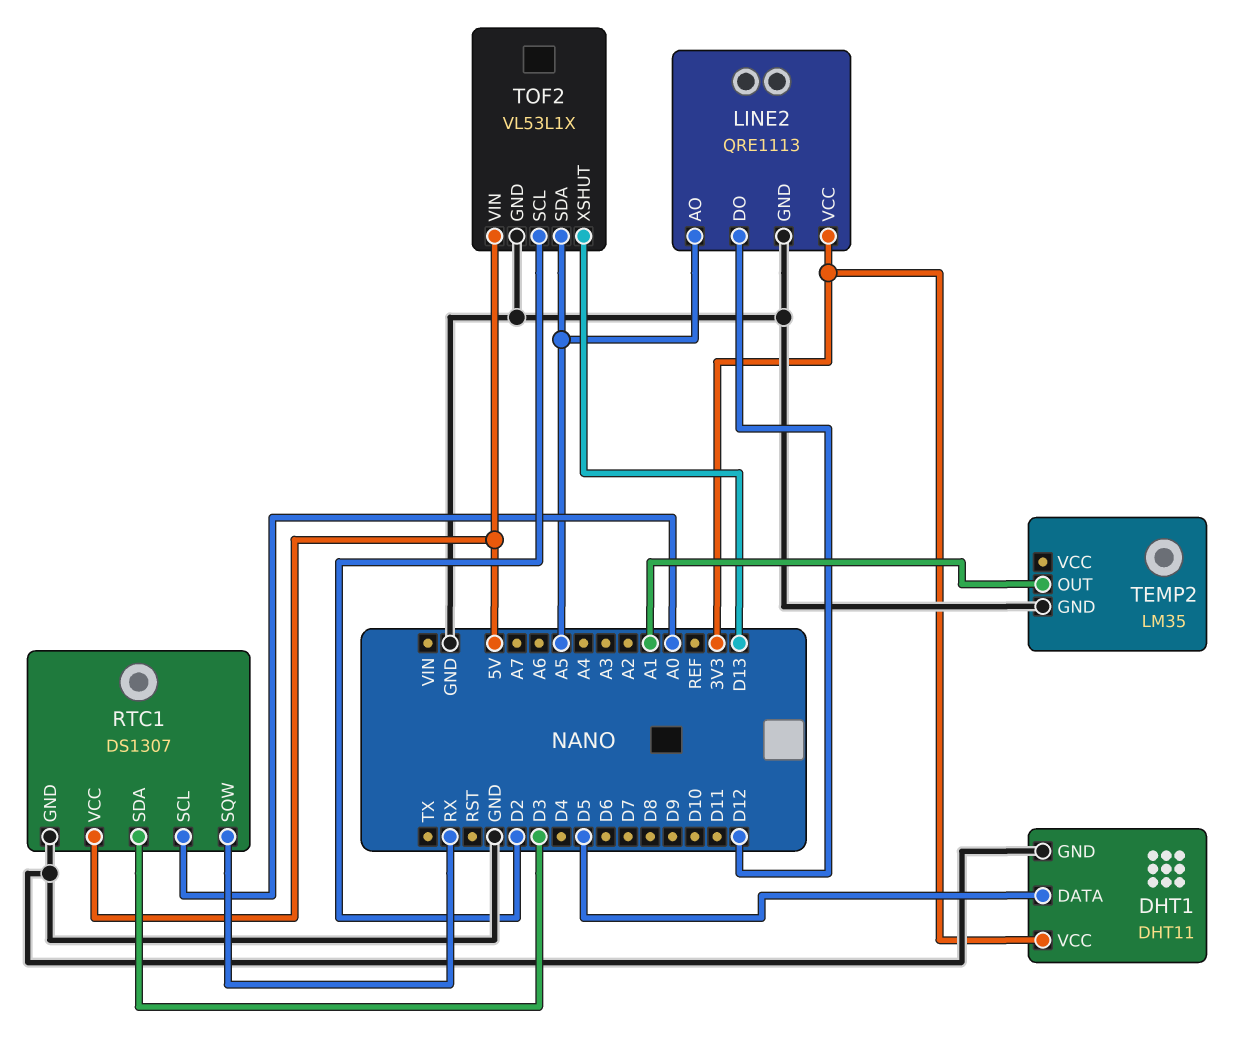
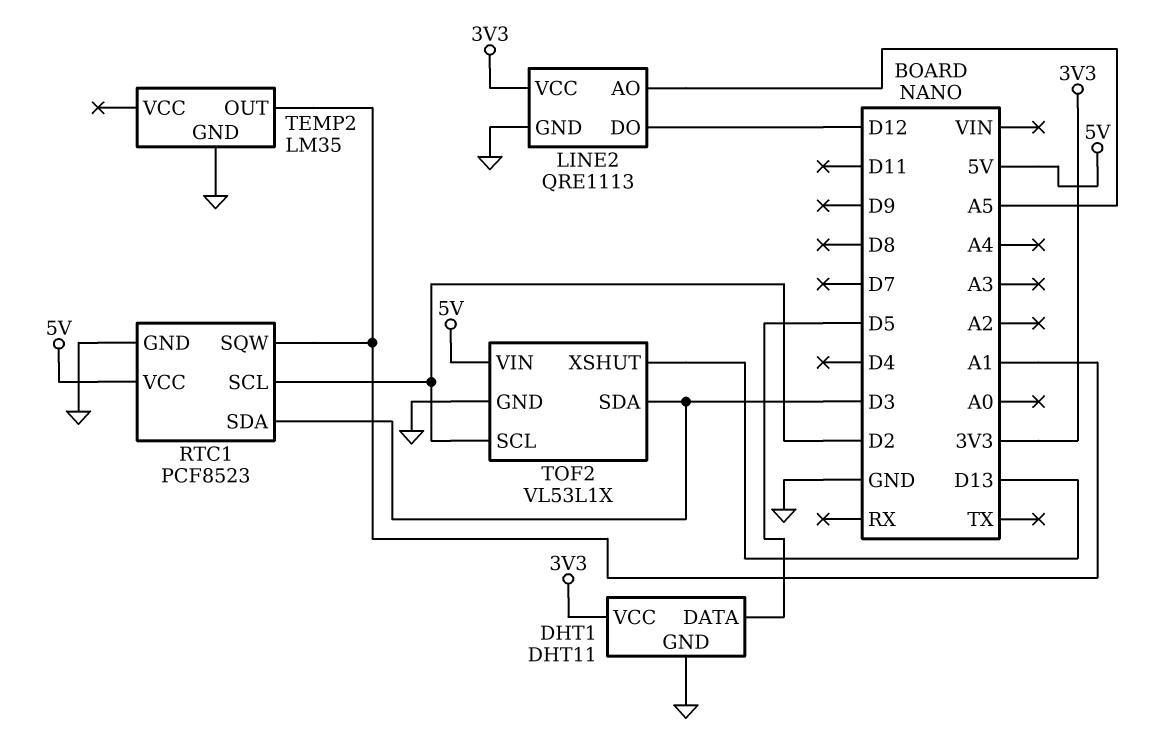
RTC1: DS1307 -> PCF8523
RTC1 pin SCL: A0 -> D2
RTC1 pin SQW: RX -> A1
TOF2 pin SDA: A5 -> D3

